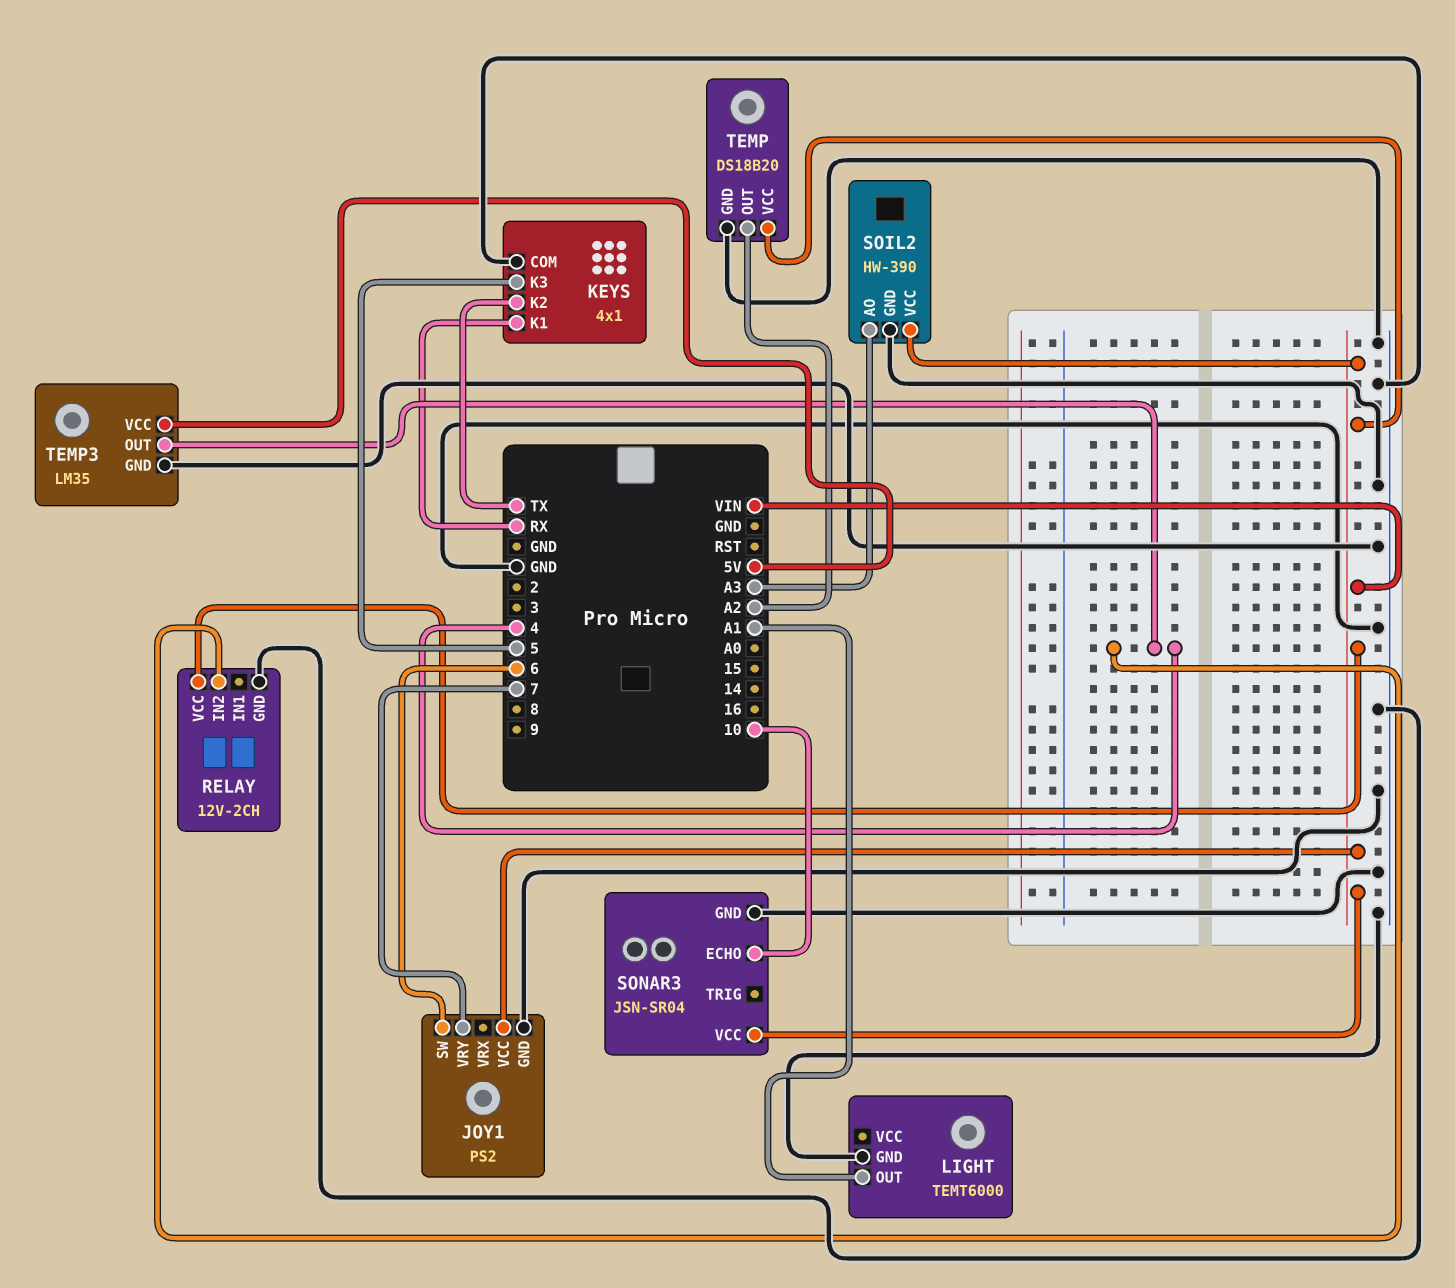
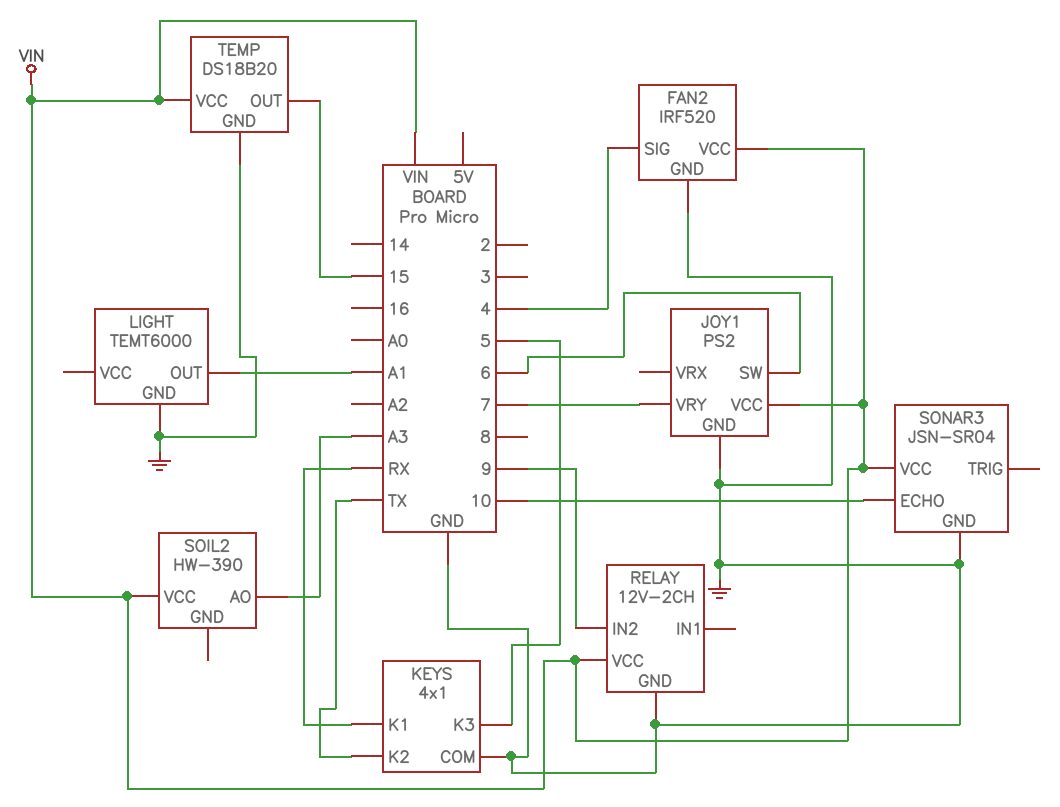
FAN2: none -> IRF520
FAN2 pin GND: none -> GND
FAN2 pin SIG: none -> 4
FAN2 pin VCC: none -> VIN
RELAY pin IN2: 4 -> 9
SOIL2 pin GND: GND -> none
TEMP pin OUT: A2 -> 15
TEMP3: LM35 -> none
TEMP3 pin GND: GND -> none
TEMP3 pin OUT: 4 -> none
TEMP3 pin VCC: 5V -> none

